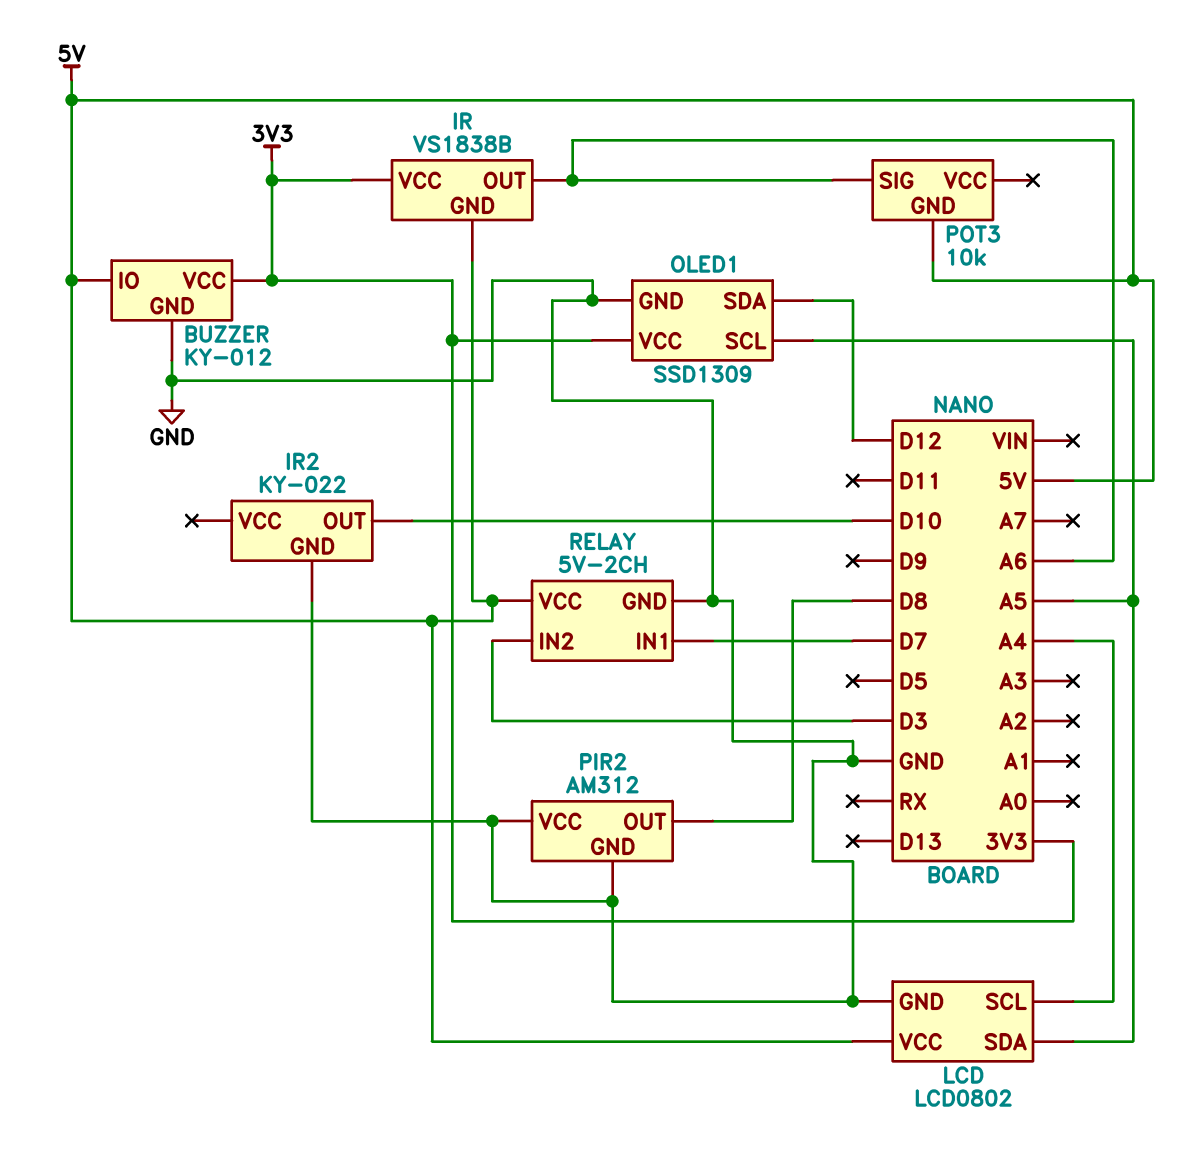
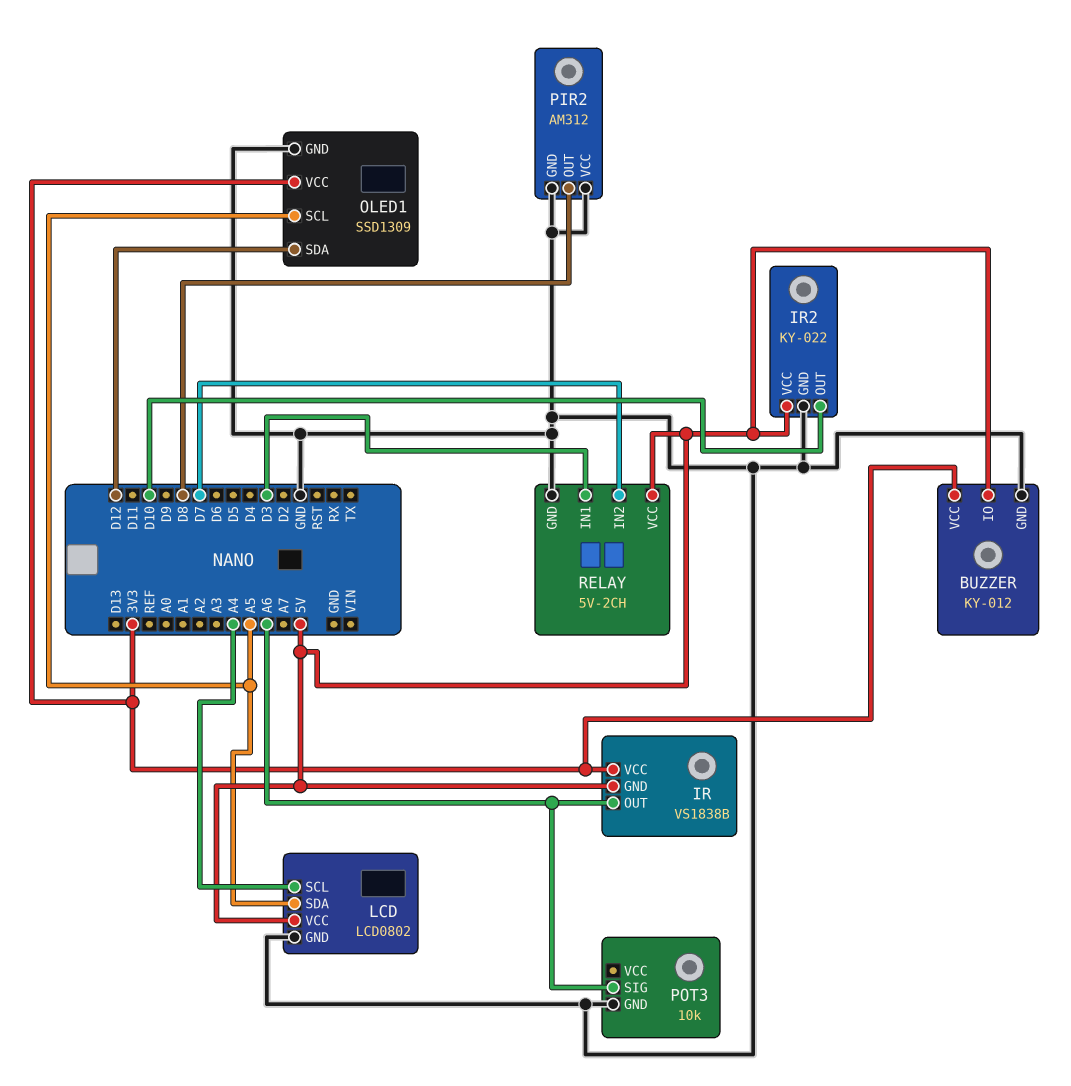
IR2 pin VCC: none -> 5V
POT3 pin GND: 5V -> GND
RELAY pin IN1: D7 -> D3
RELAY pin IN2: D3 -> D7

